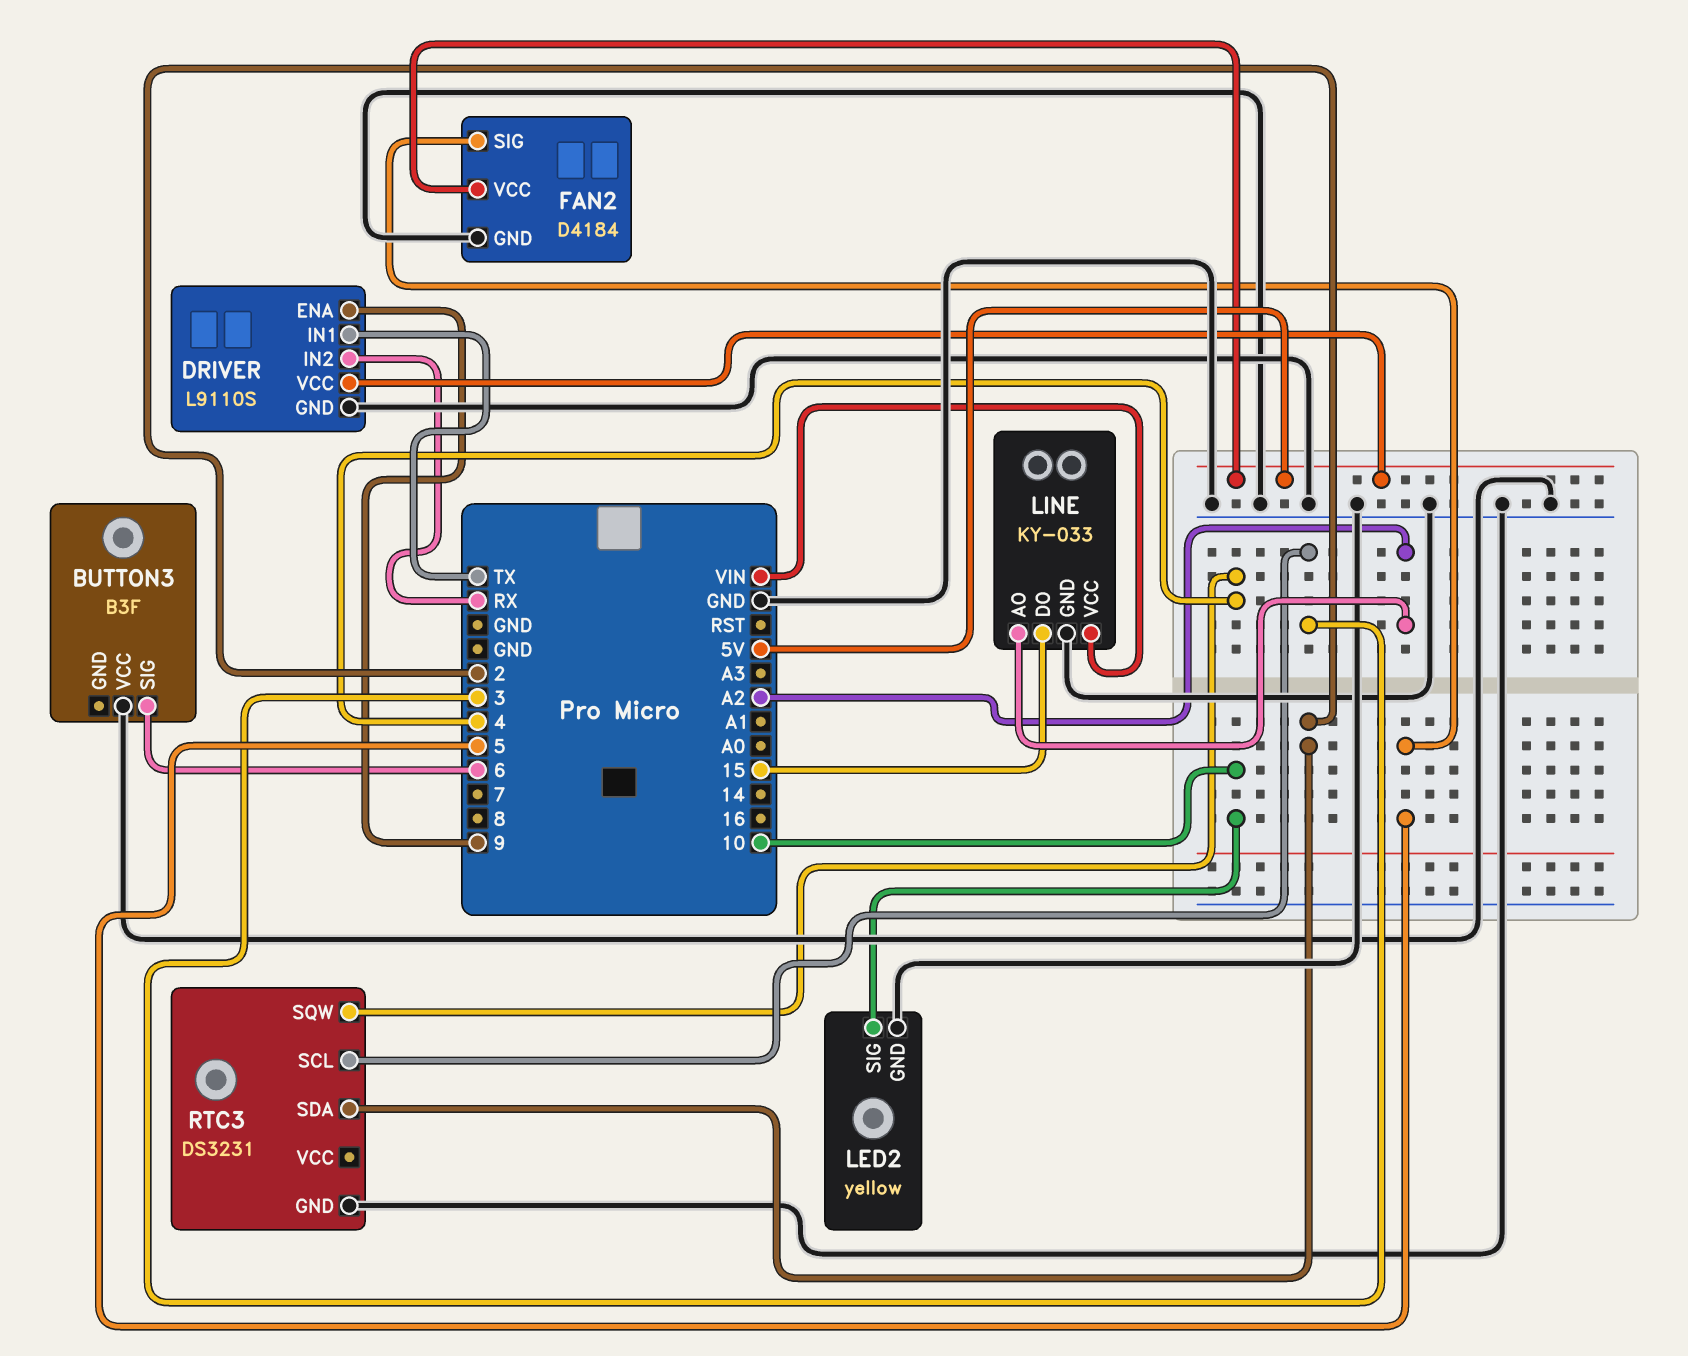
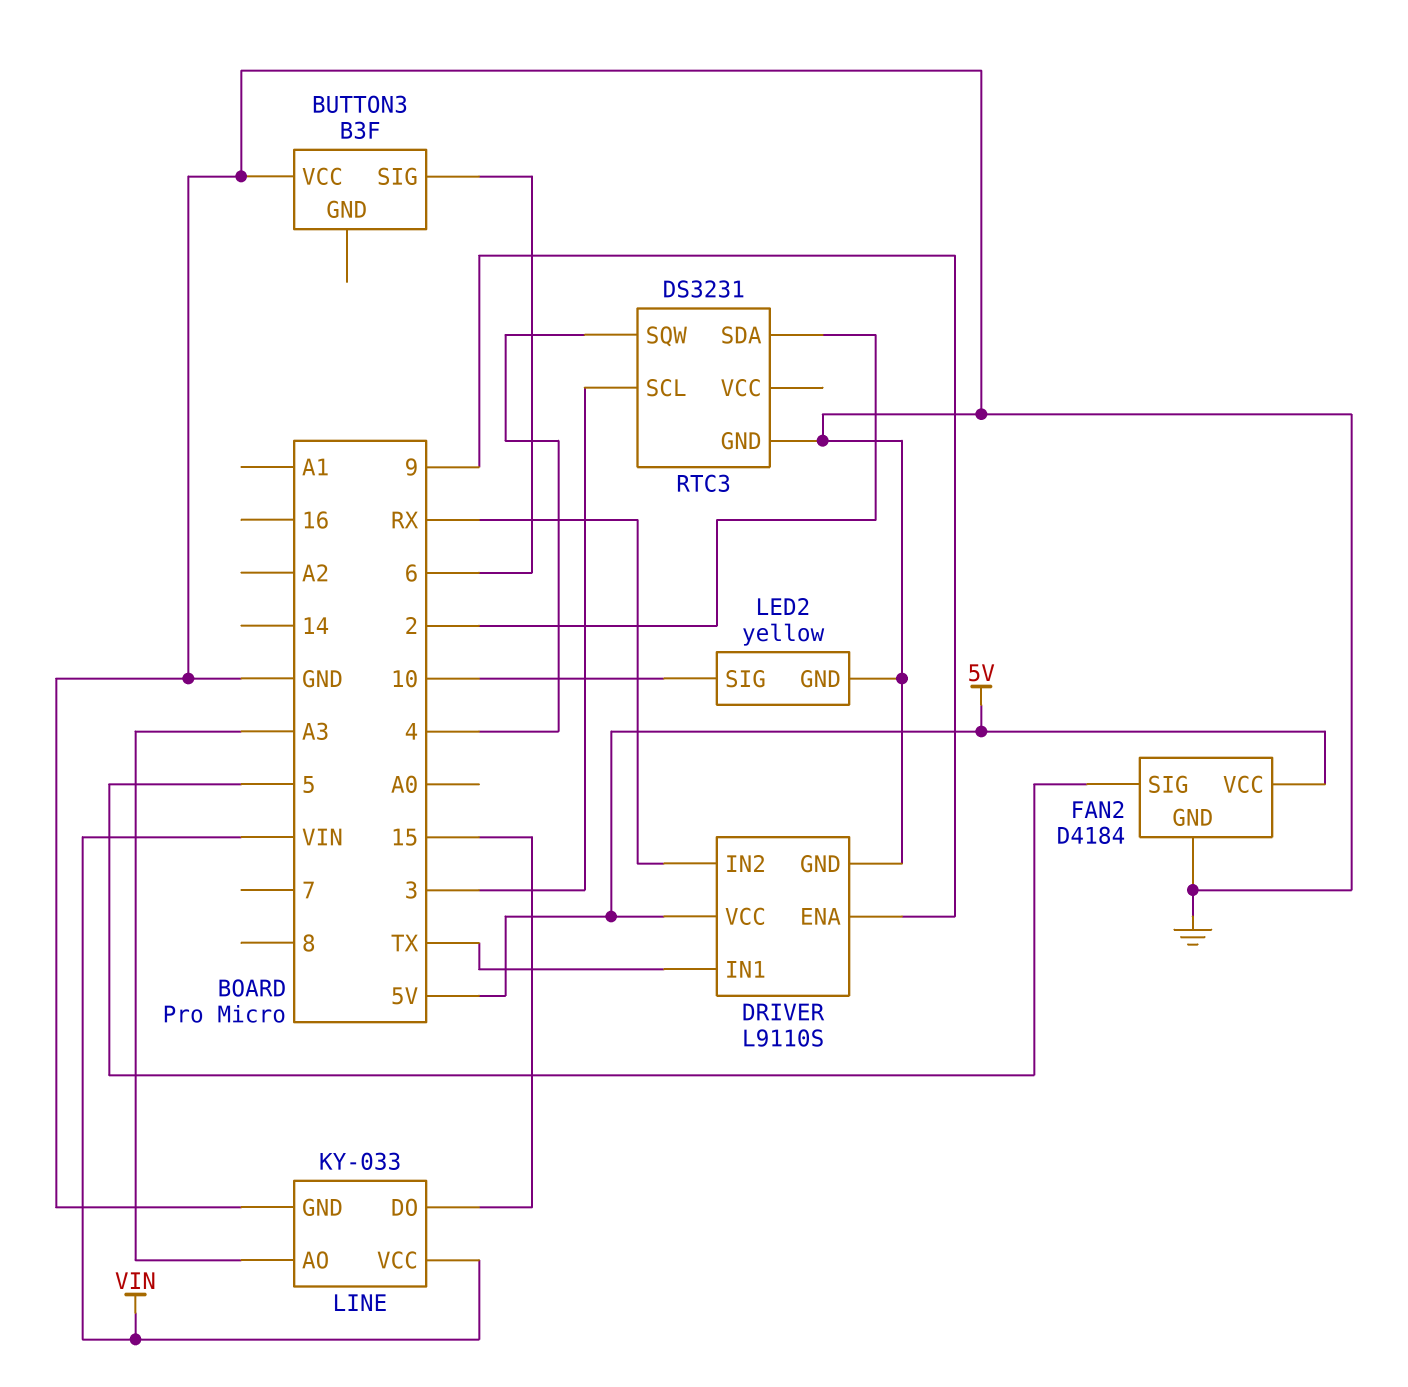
LINE pin AO: A2 -> A3

